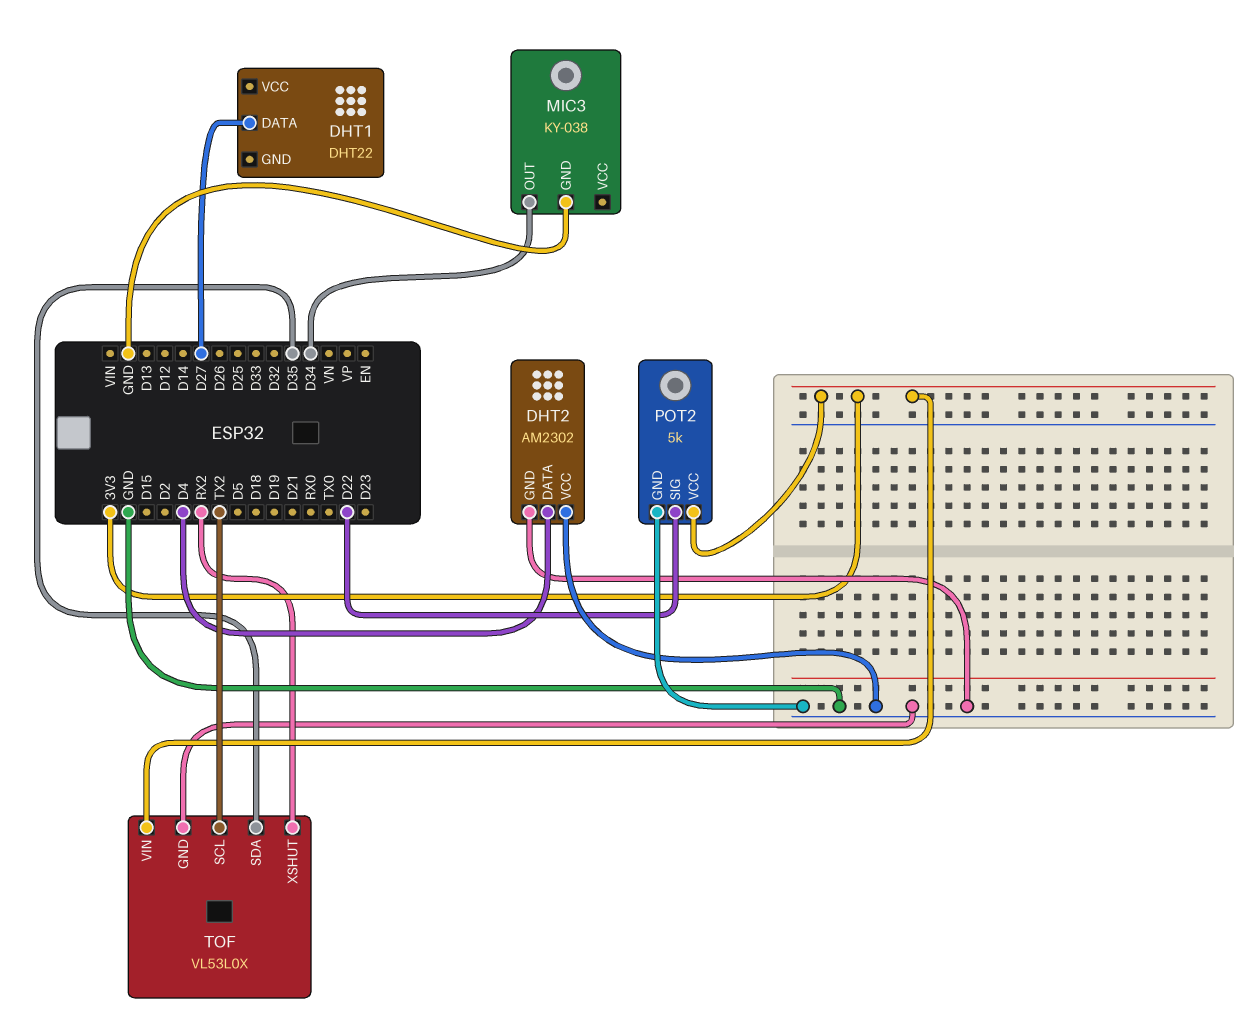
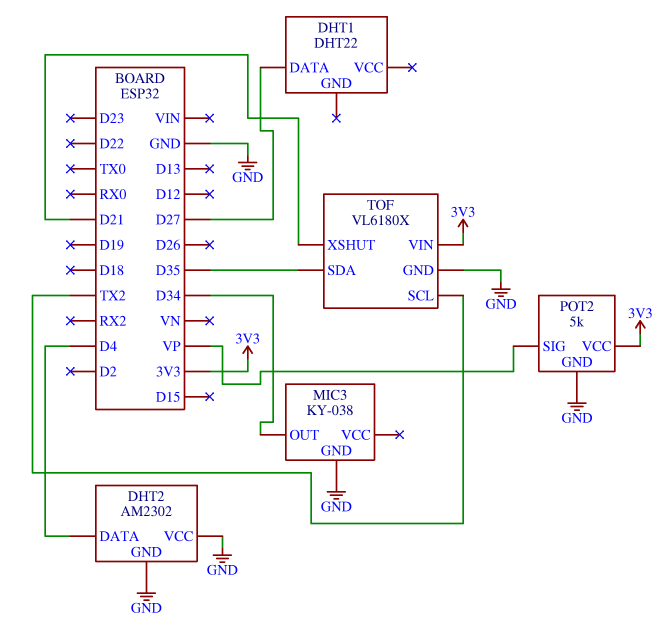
POT2 pin SIG: D22 -> VP
TOF: VL53L0X -> VL6180X
TOF pin XSHUT: RX2 -> D21

